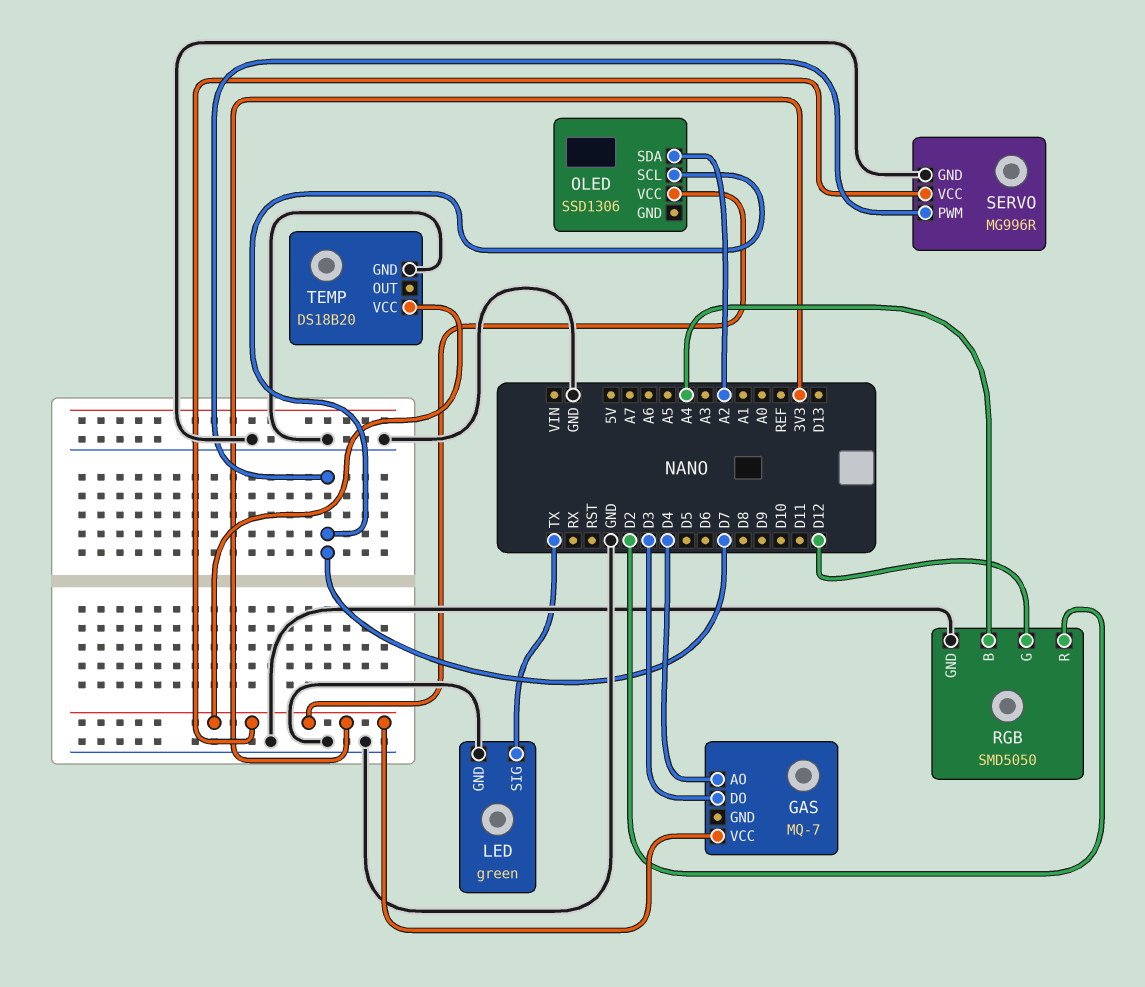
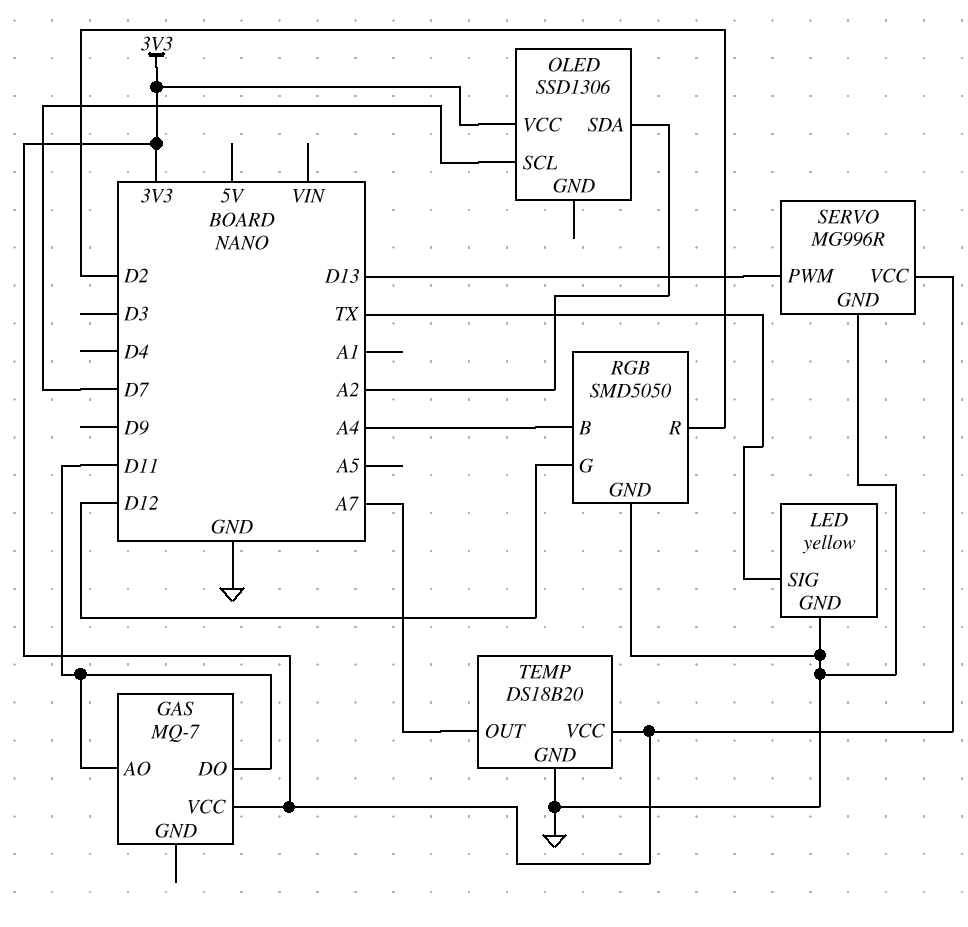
GAS pin AO: D4 -> D11
GAS pin DO: D3 -> D11
LED: green -> yellow
SERVO pin PWM: D7 -> D13
TEMP pin OUT: none -> A7

